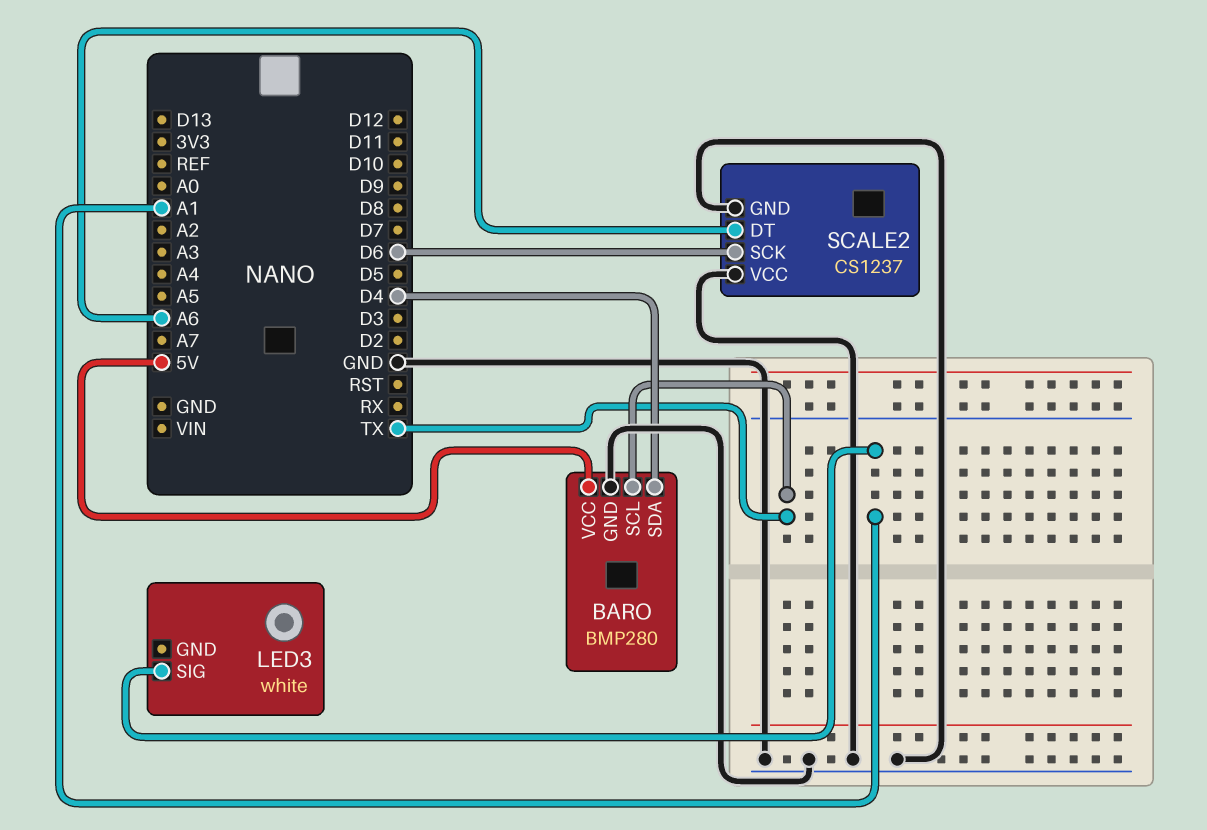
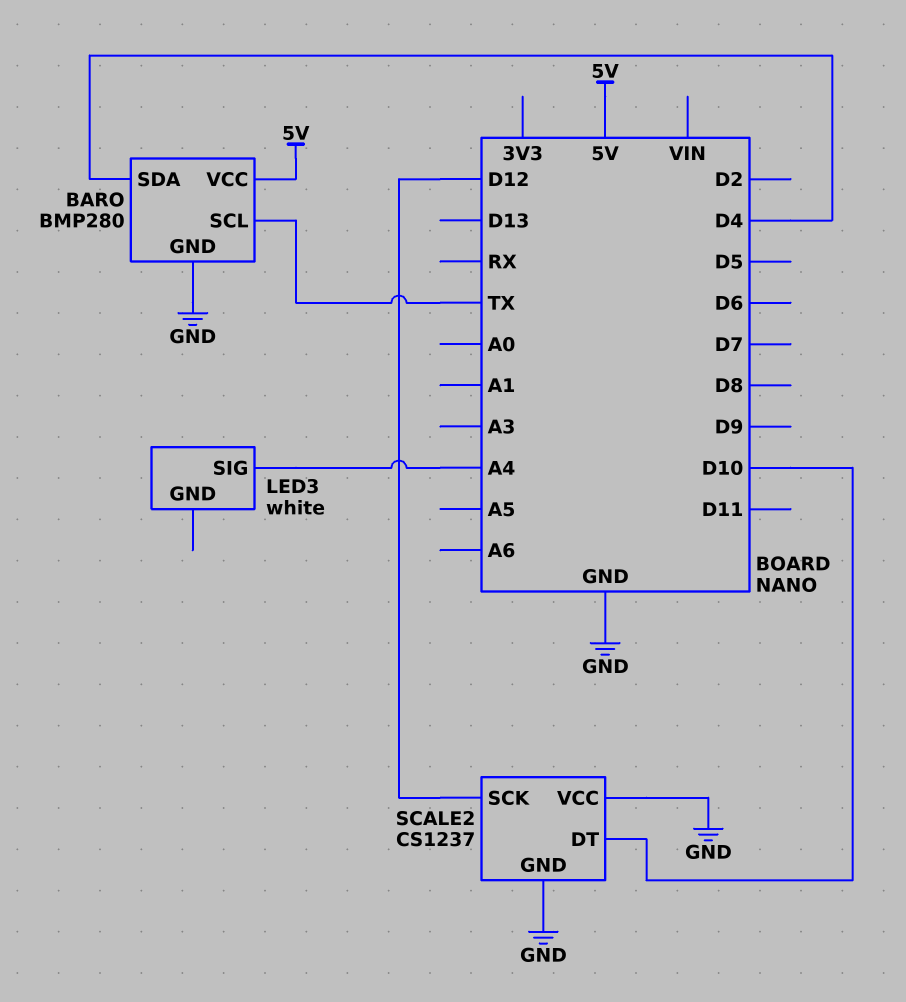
LED3 pin SIG: A1 -> A4
SCALE2 pin DT: A6 -> D10
SCALE2 pin SCK: D6 -> D12

